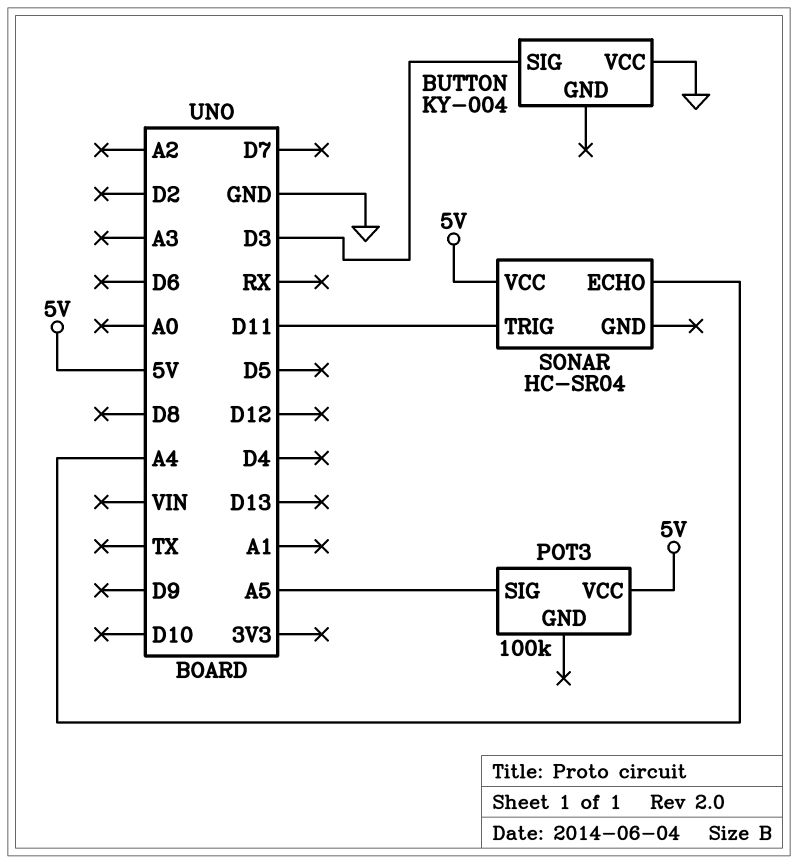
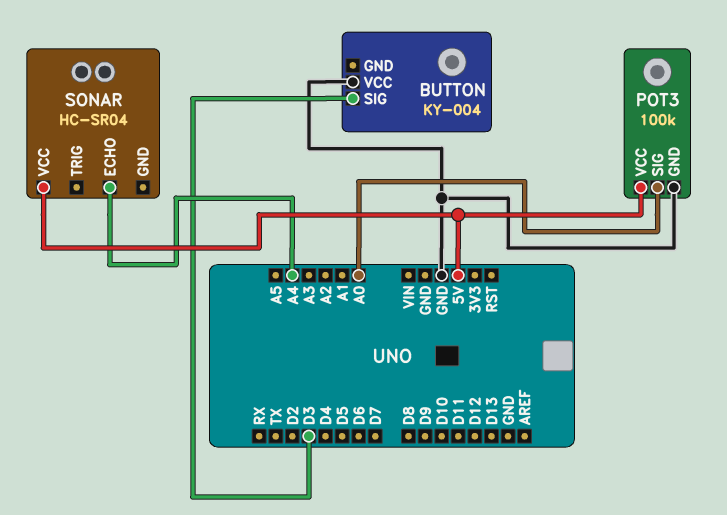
POT3 pin GND: none -> GND
POT3 pin SIG: A5 -> A0
SONAR pin TRIG: D11 -> none

